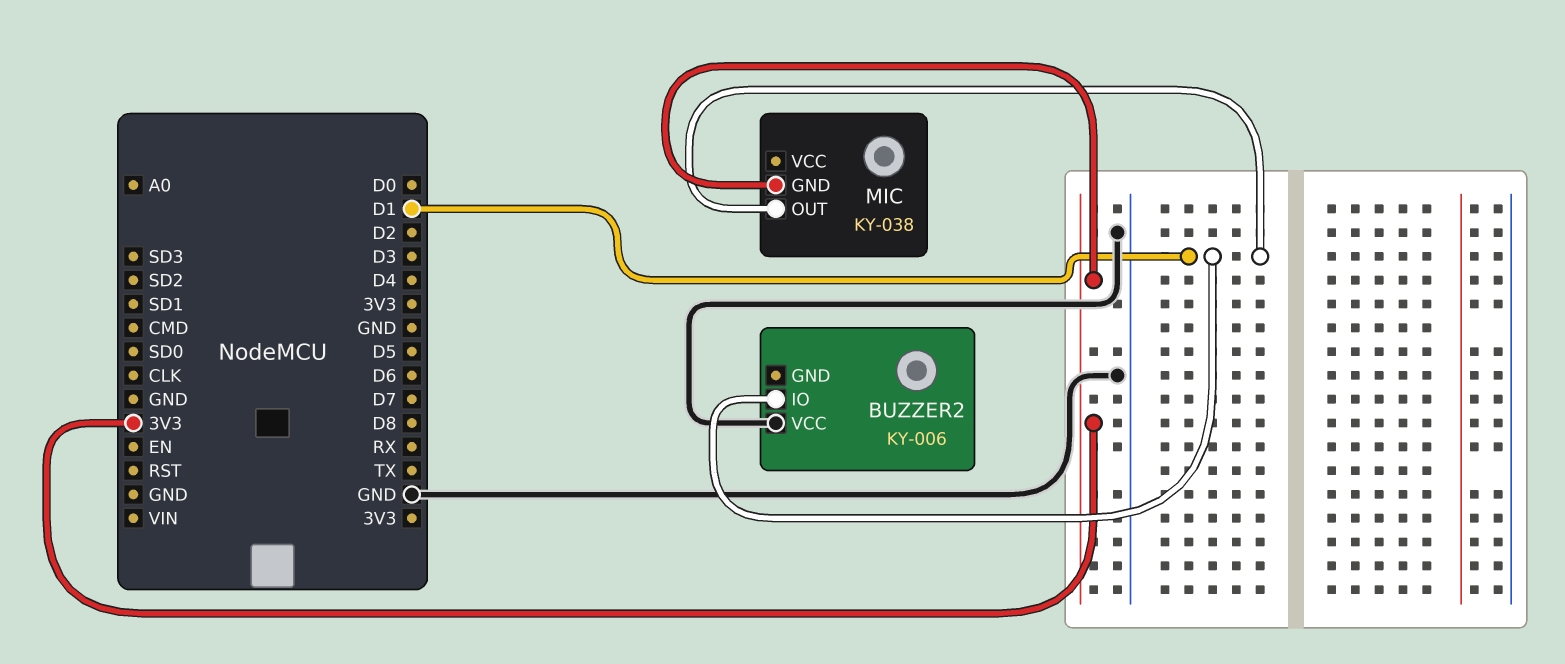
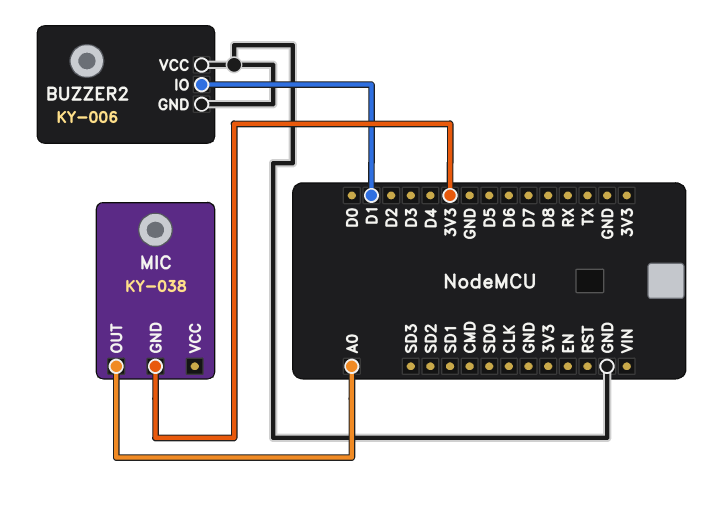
BUZZER2 pin GND: none -> GND
MIC pin OUT: D1 -> A0

